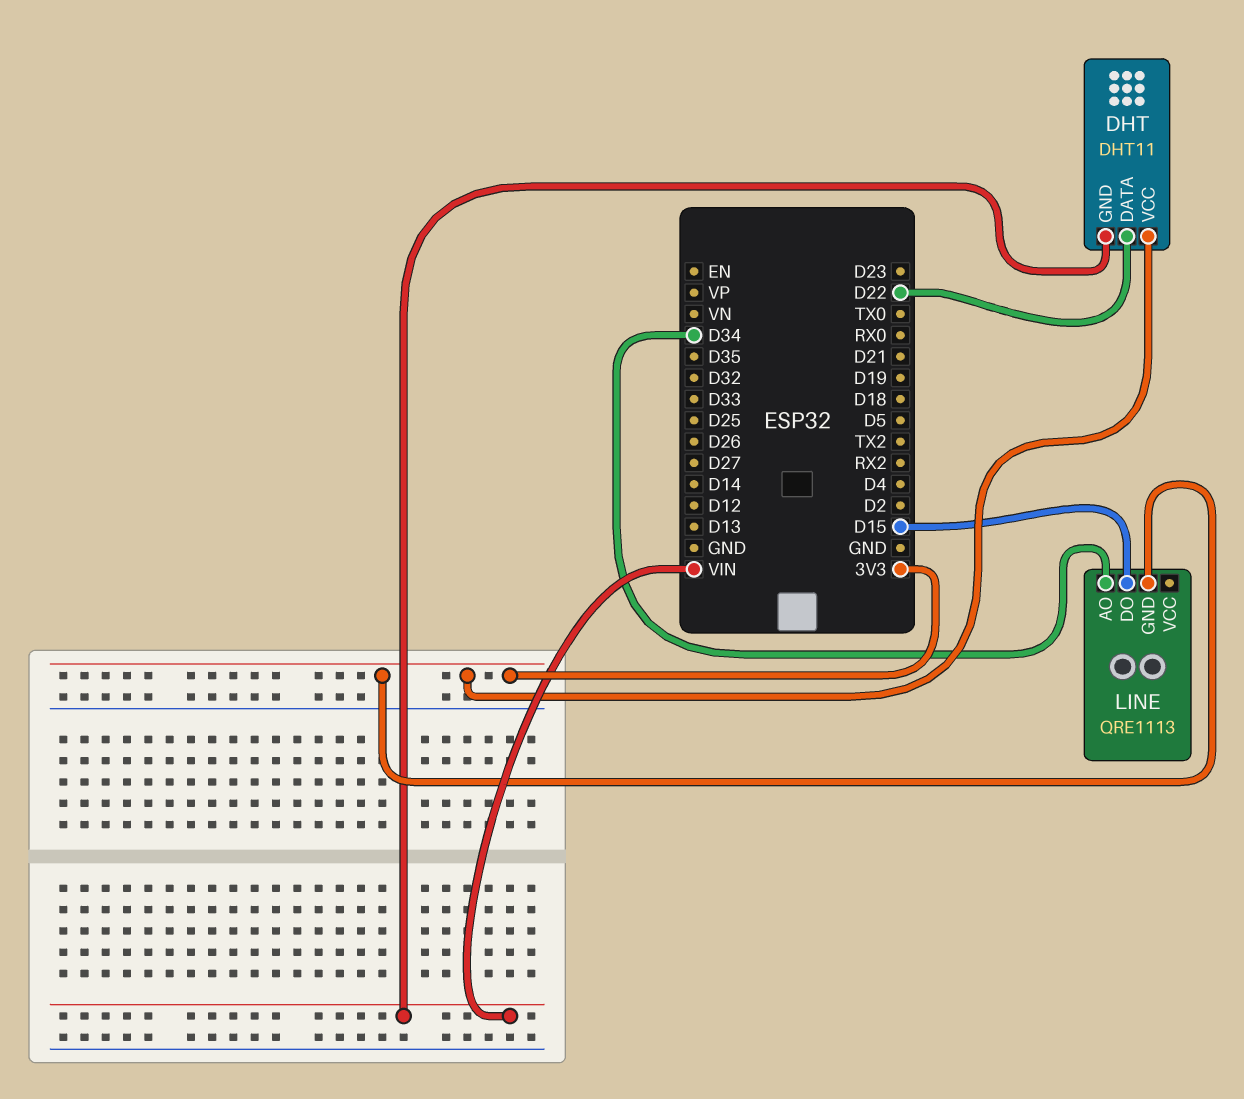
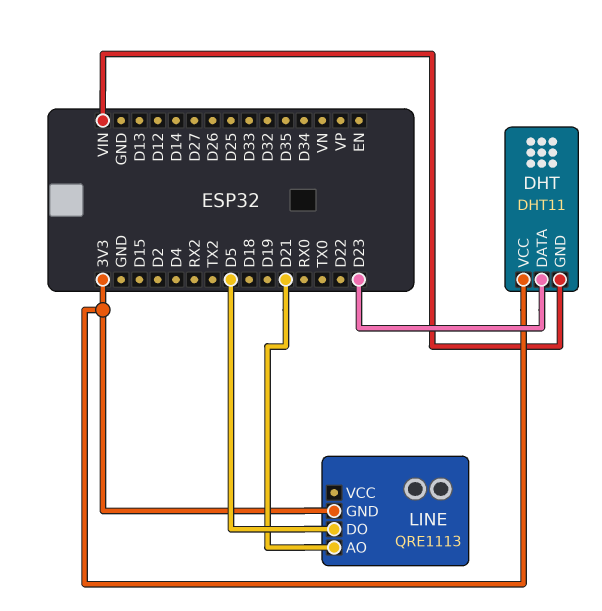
DHT pin DATA: D22 -> D23
LINE pin AO: D34 -> D21
LINE pin DO: D15 -> D5

